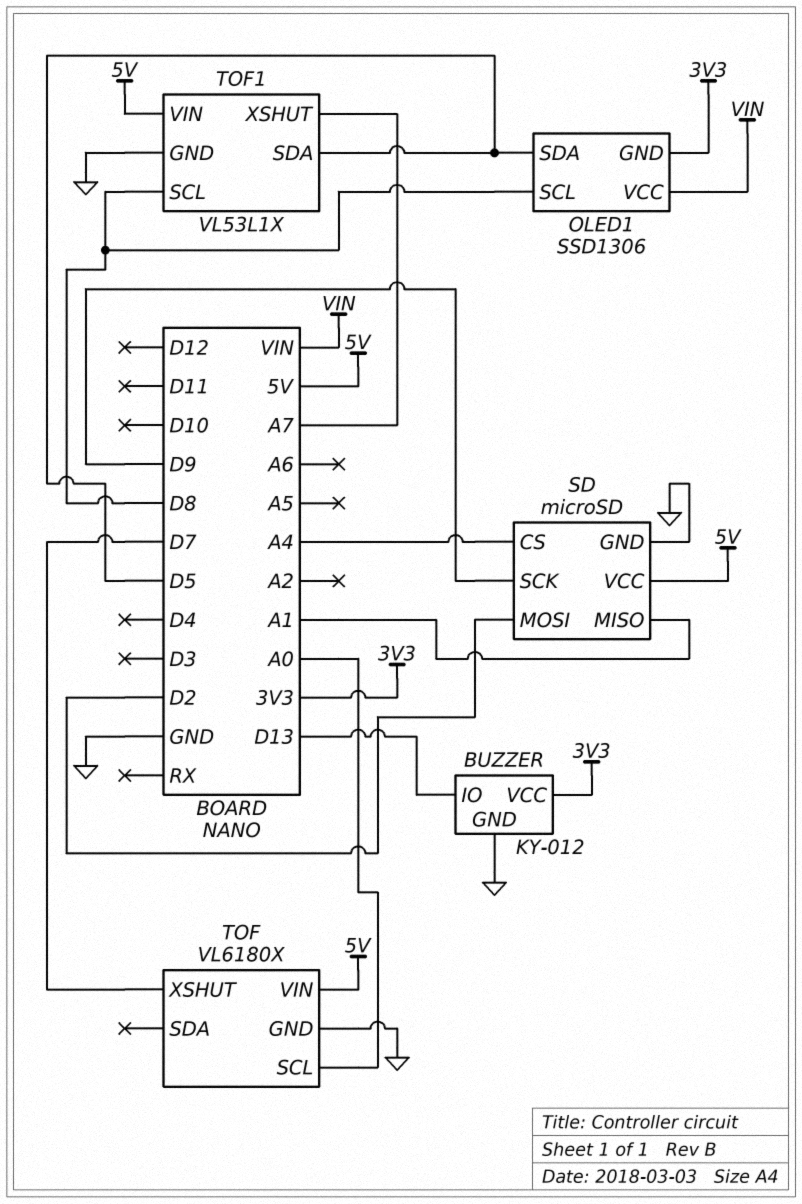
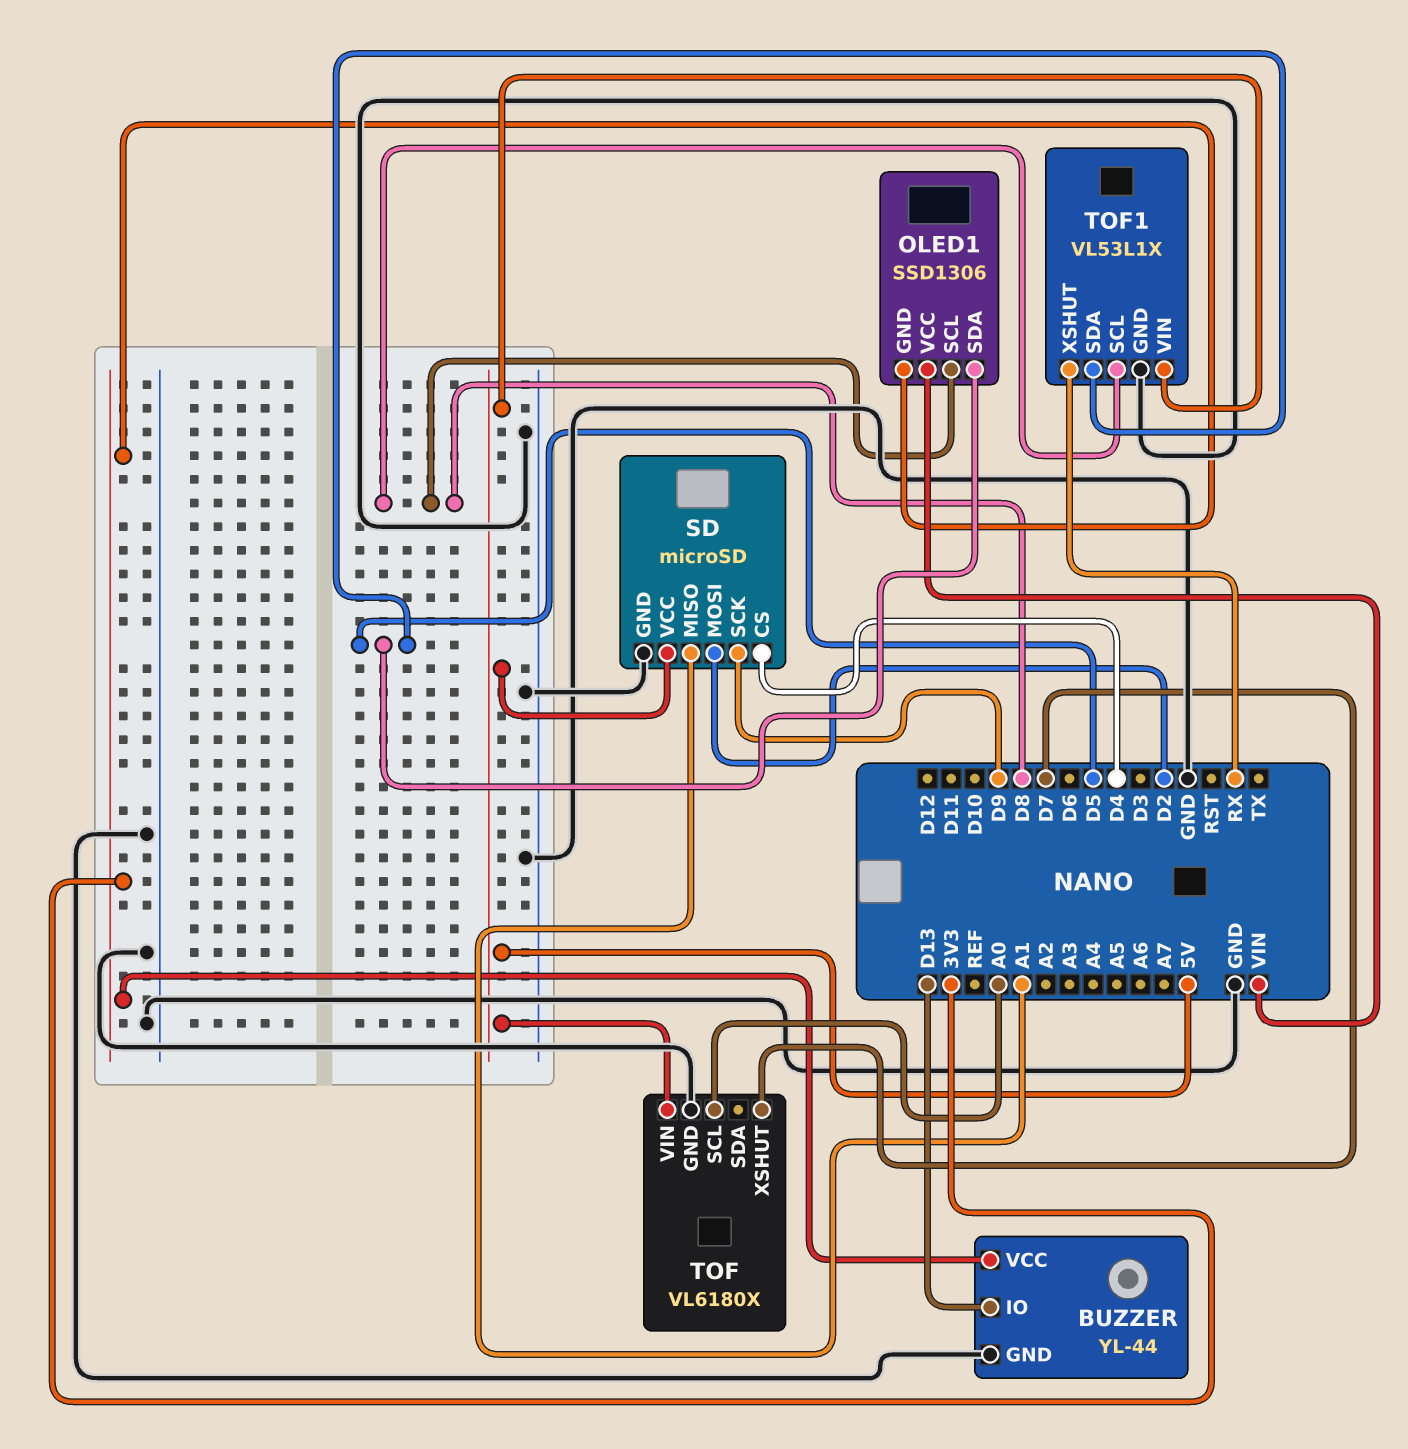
BUZZER: KY-012 -> YL-44
SD pin CS: A4 -> D4
TOF1 pin XSHUT: A7 -> RX

